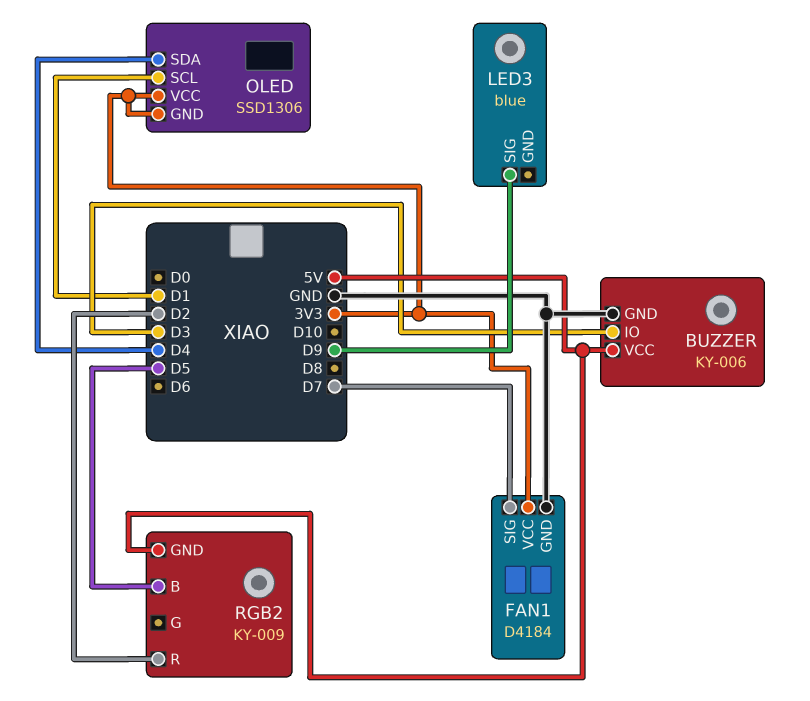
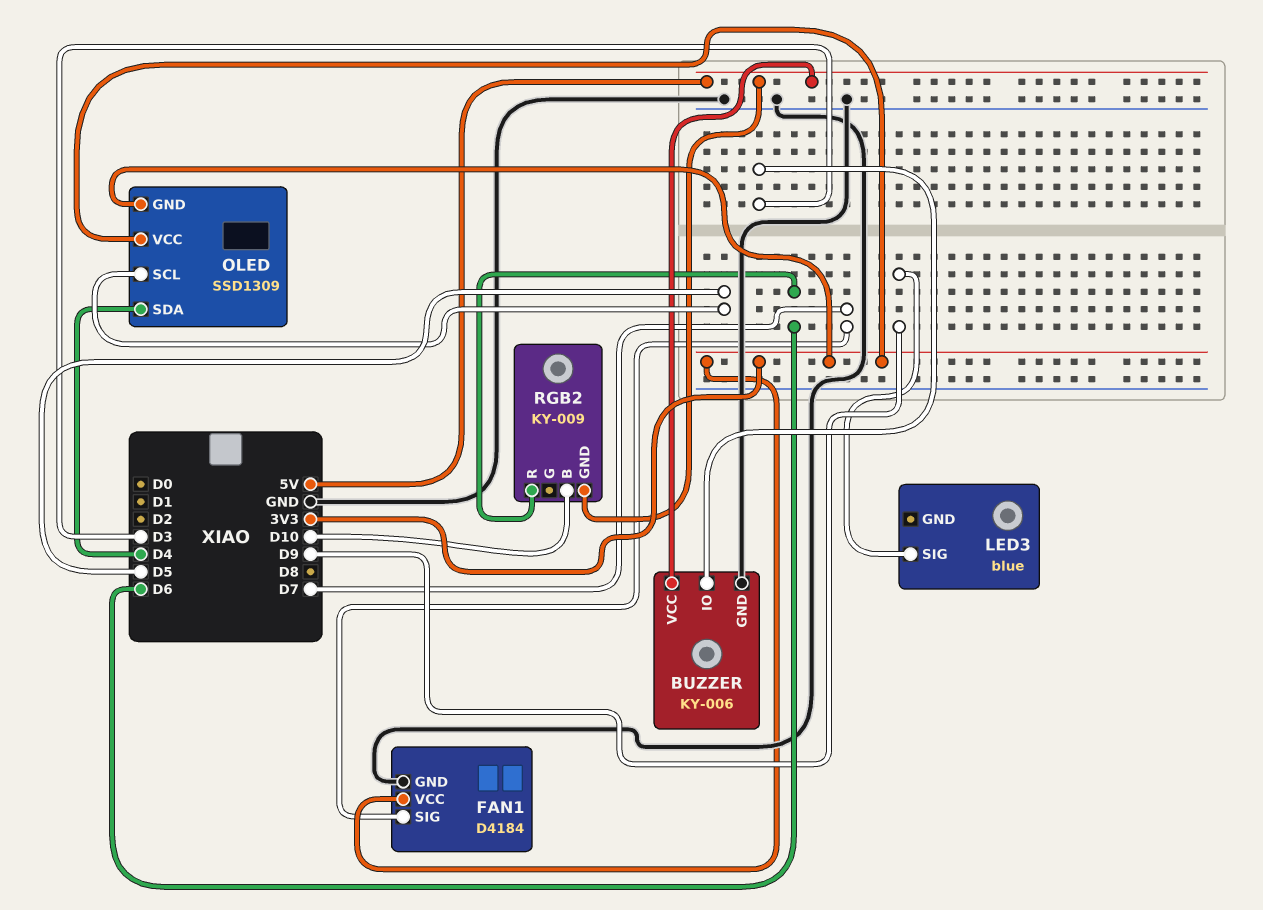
OLED: SSD1306 -> SSD1309
OLED pin SCL: D1 -> D5
RGB2 pin B: D5 -> D10
RGB2 pin R: D2 -> D6

